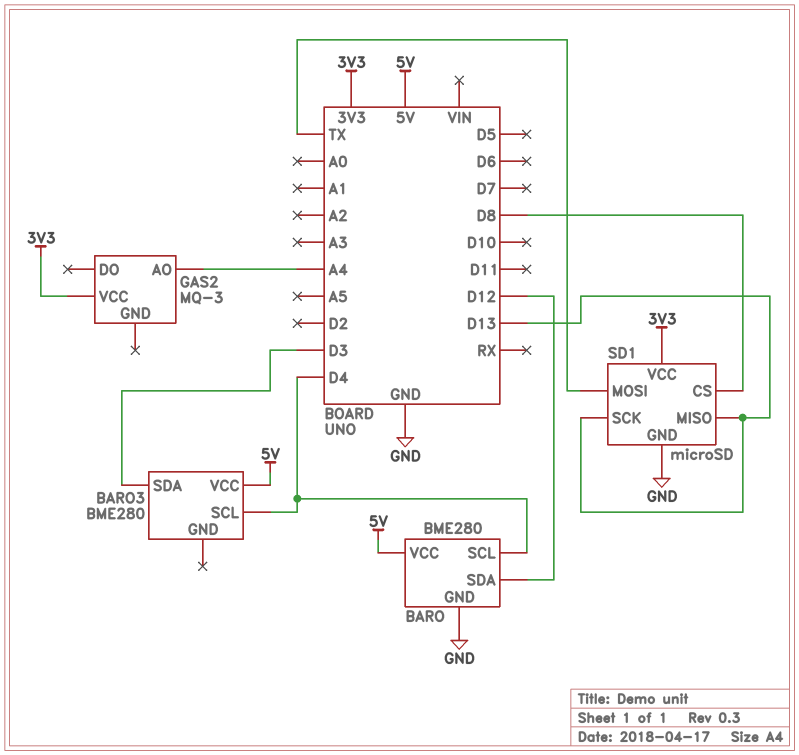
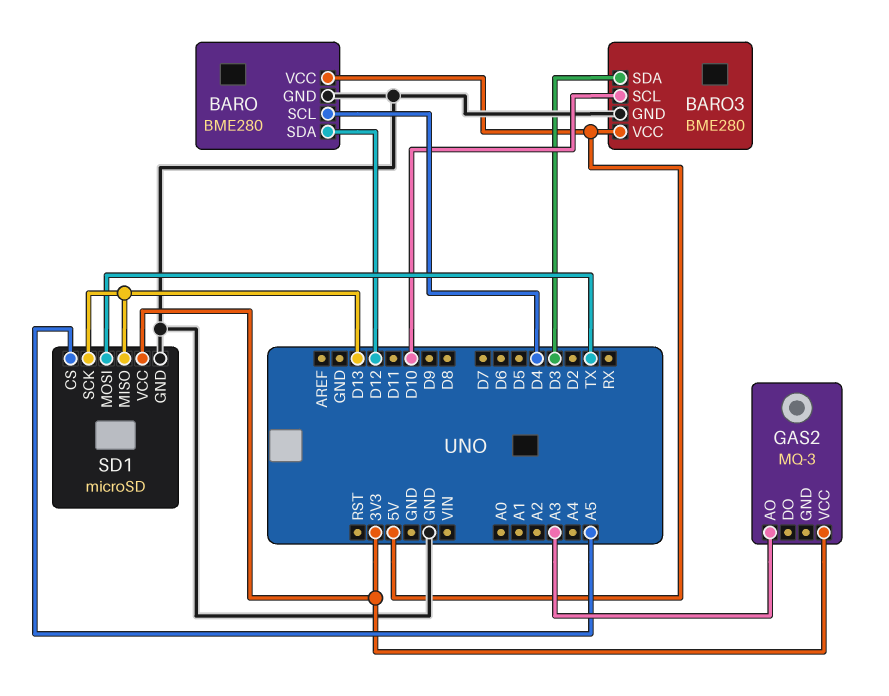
BARO3 pin GND: none -> GND
BARO3 pin SCL: D4 -> D10
GAS2 pin AO: A4 -> A3
SD1 pin CS: D8 -> A5

